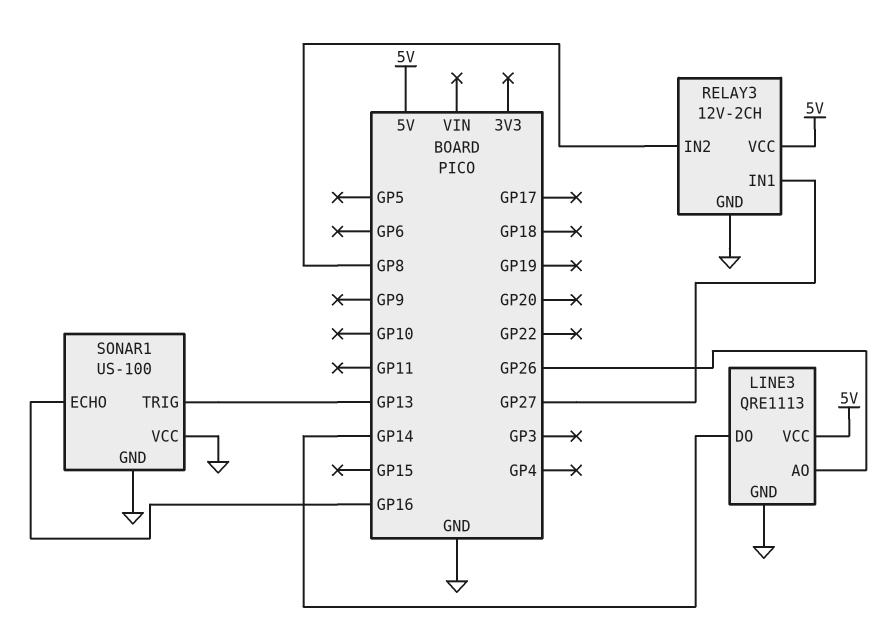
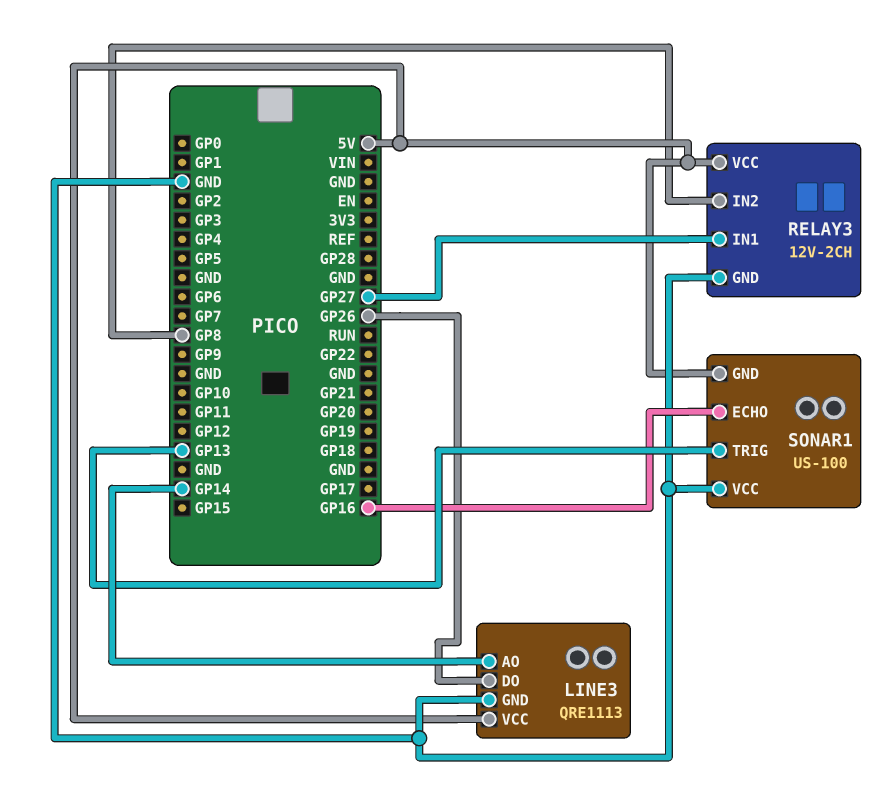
LINE3 pin AO: GP26 -> GP14
LINE3 pin DO: GP14 -> GP26
SONAR1 pin GND: GND -> 5V

